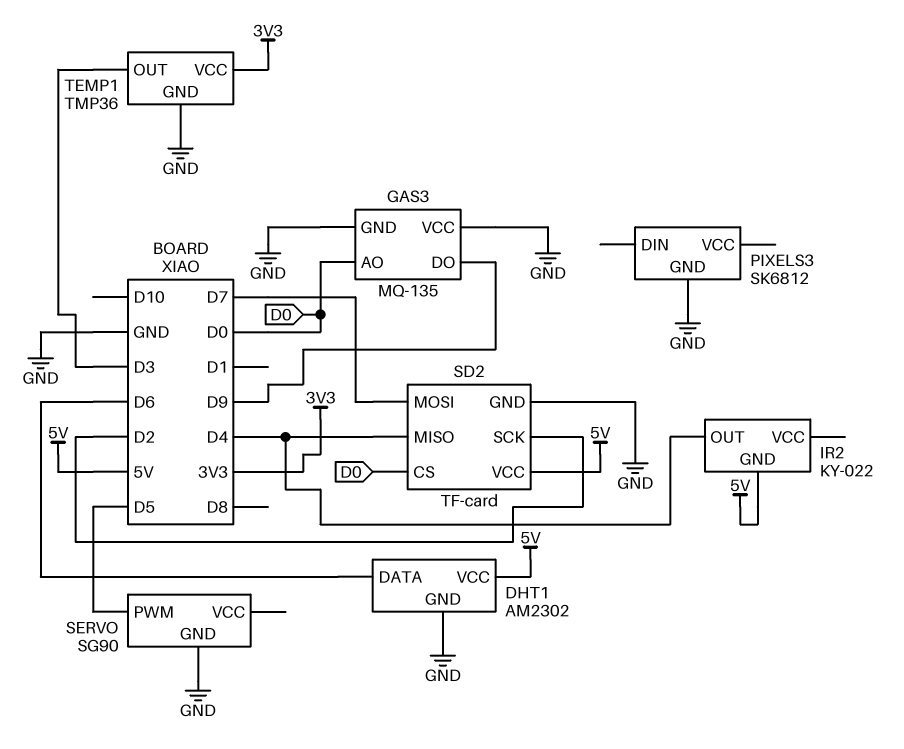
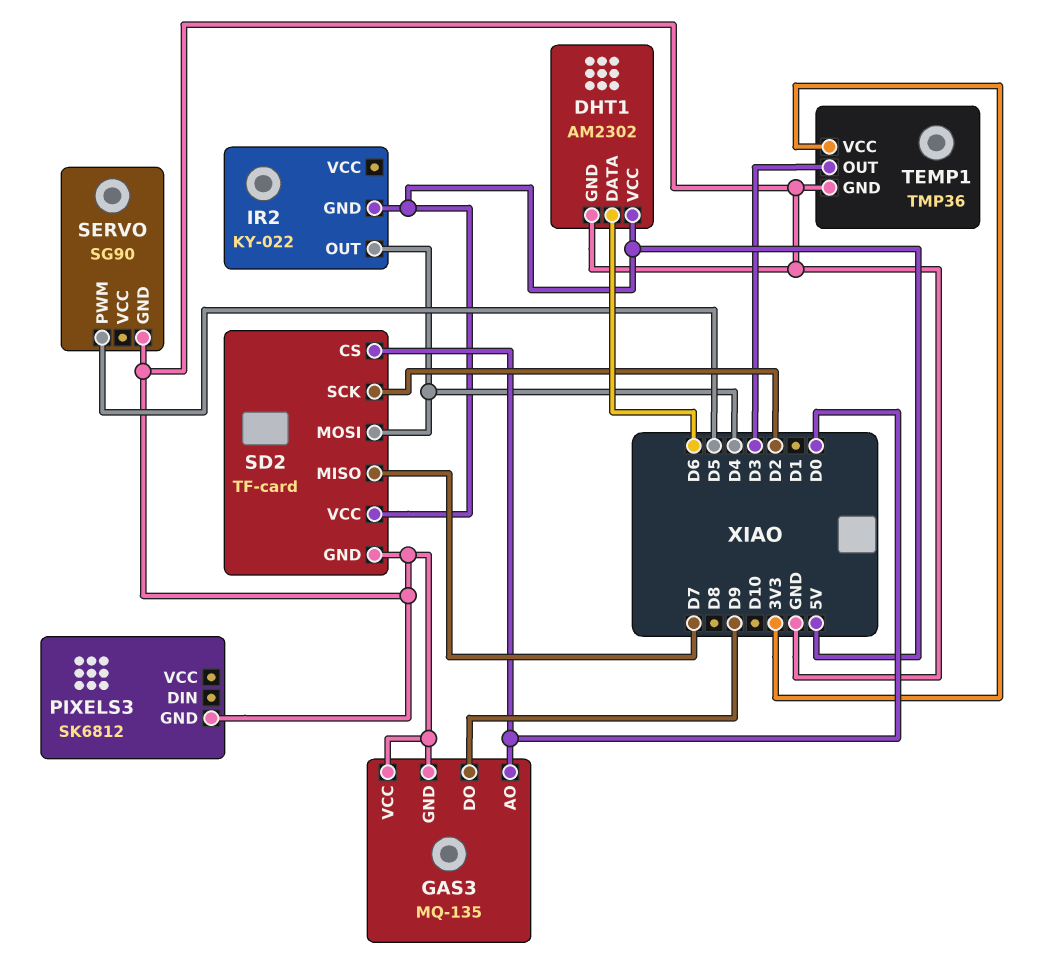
SD2 pin MISO: D4 -> D7
SD2 pin MOSI: D7 -> D4

